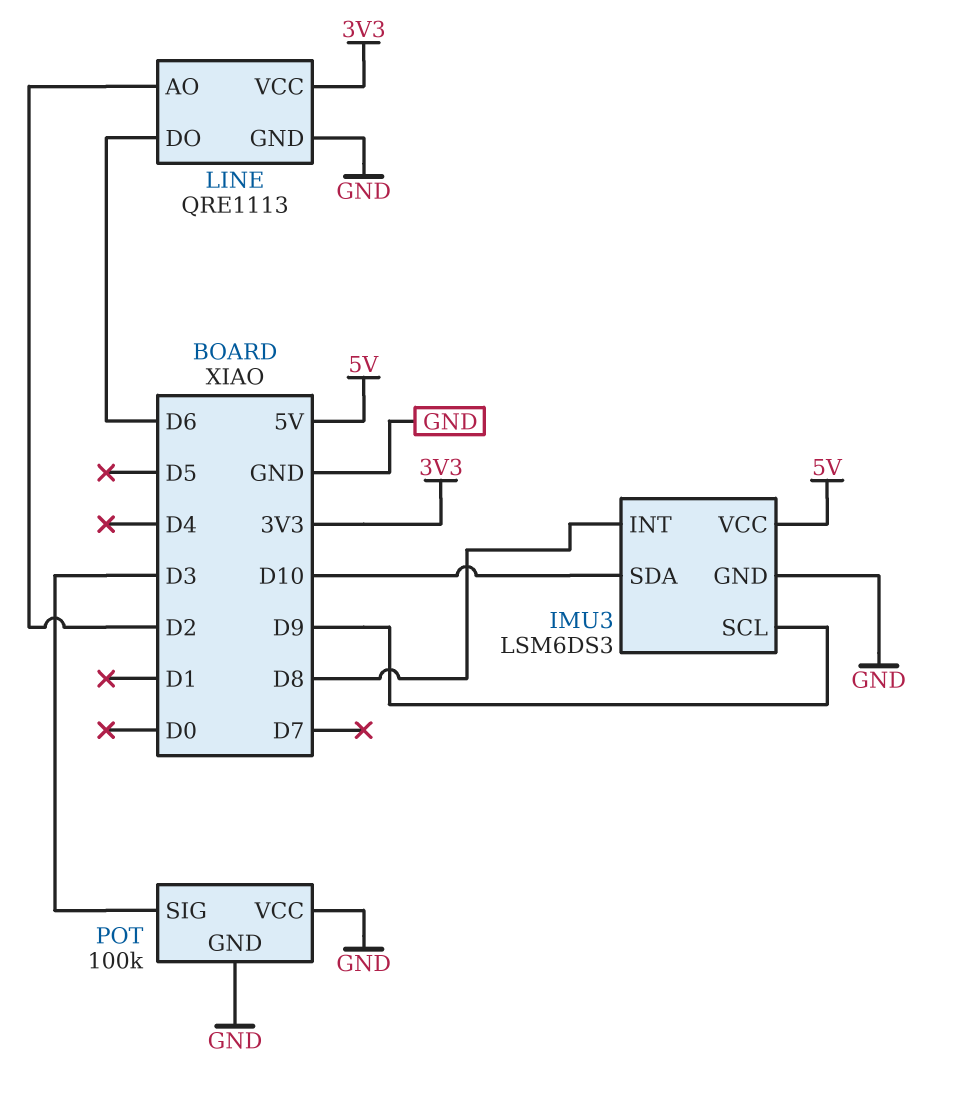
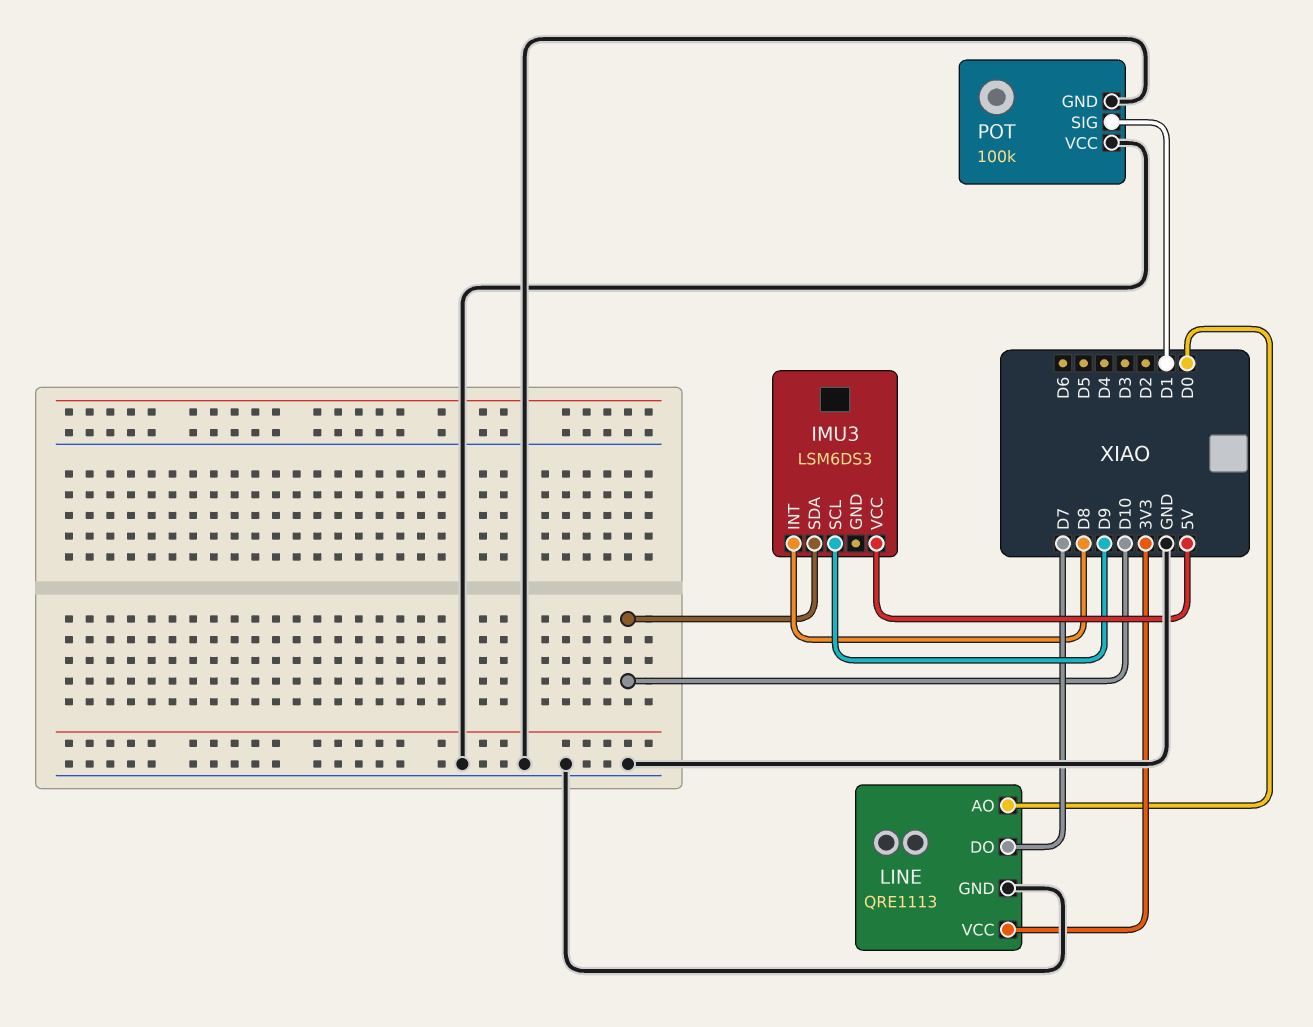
IMU3 pin GND: GND -> none
LINE pin AO: D2 -> D0
LINE pin DO: D6 -> D7
POT pin SIG: D3 -> D1

